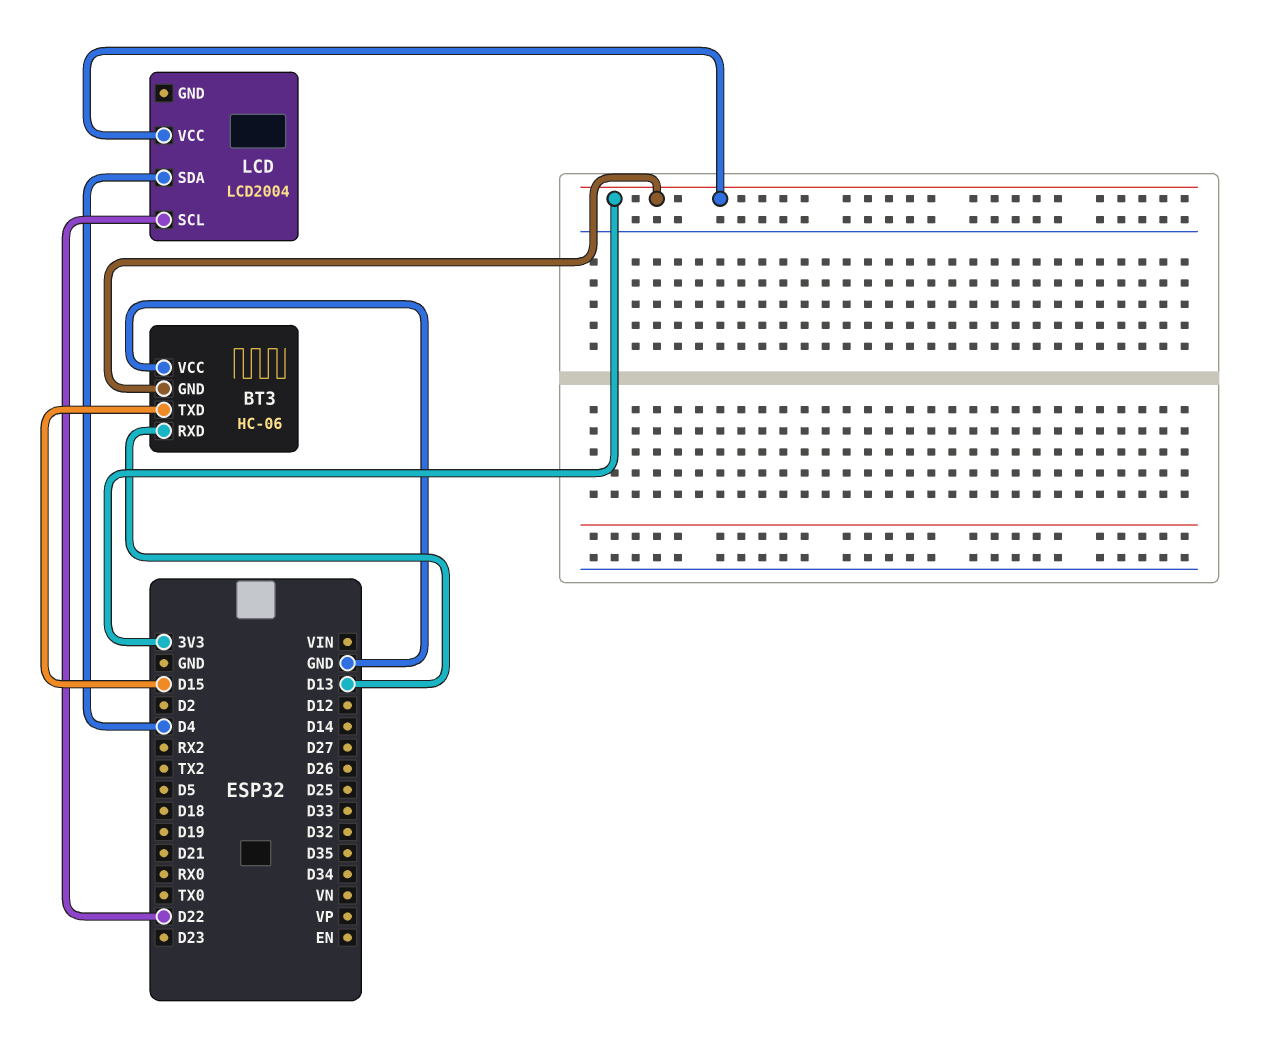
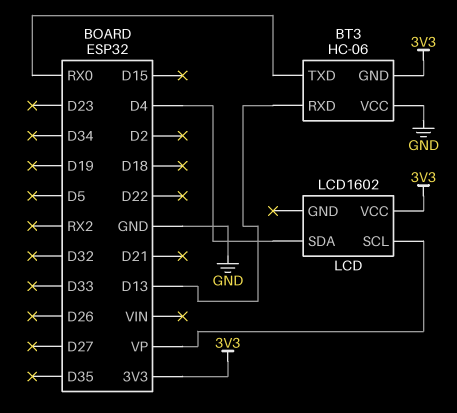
BT3 pin TXD: D15 -> RX0
LCD: LCD2004 -> LCD1602
LCD pin SCL: D22 -> VP

